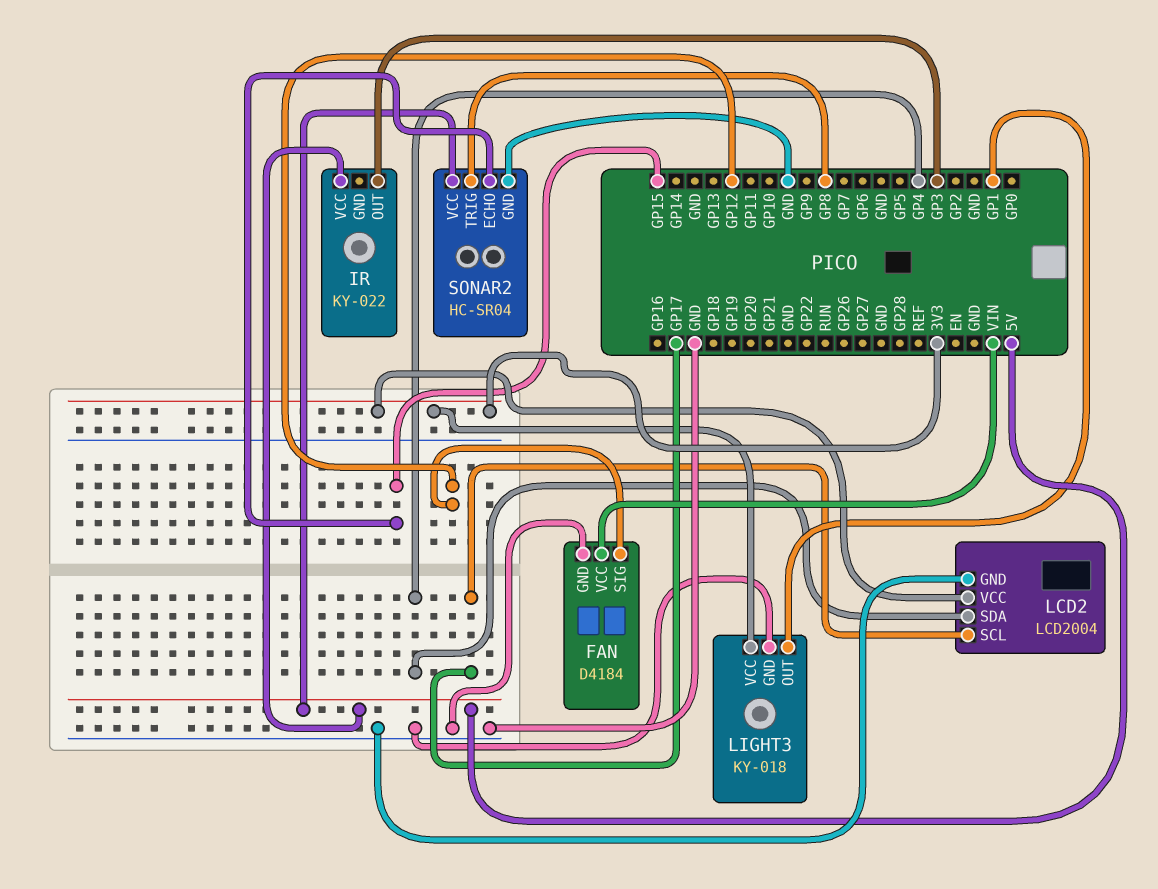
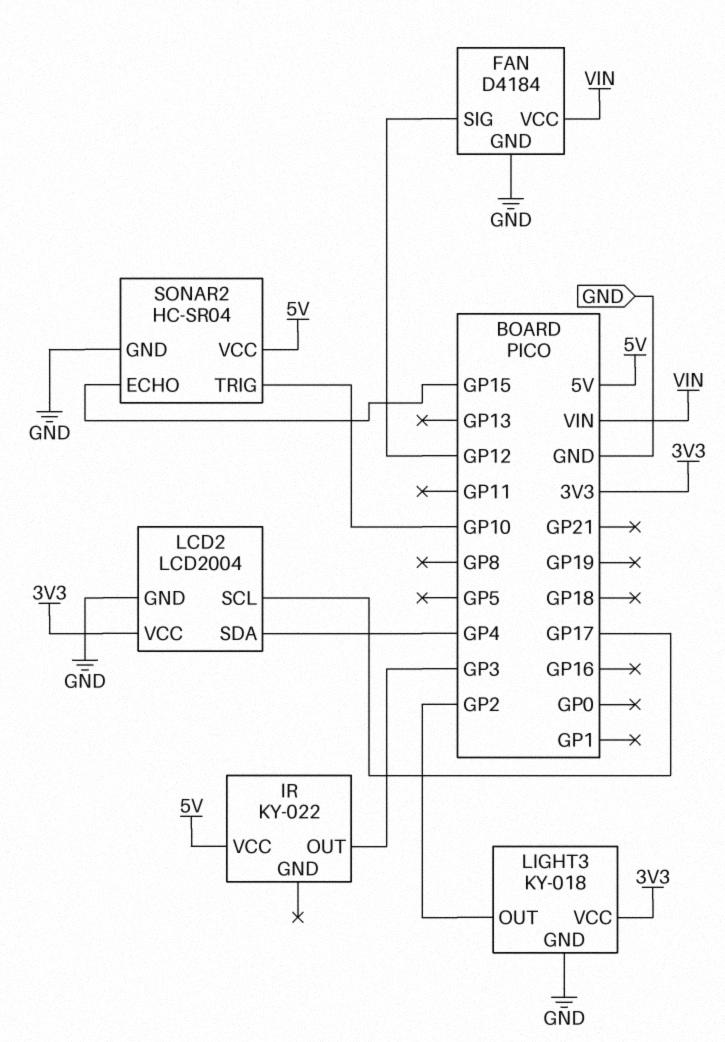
LIGHT3 pin OUT: GP1 -> GP2
SONAR2 pin TRIG: GP8 -> GP10

